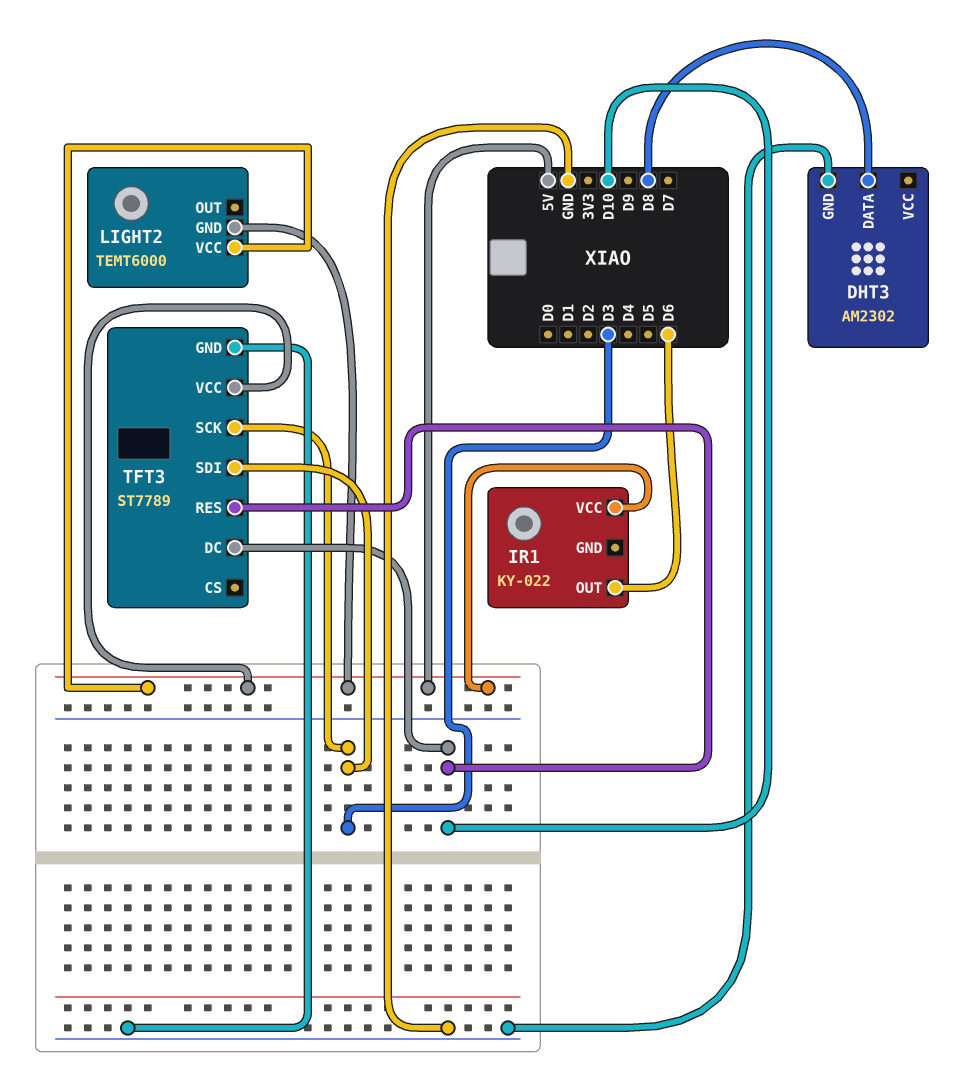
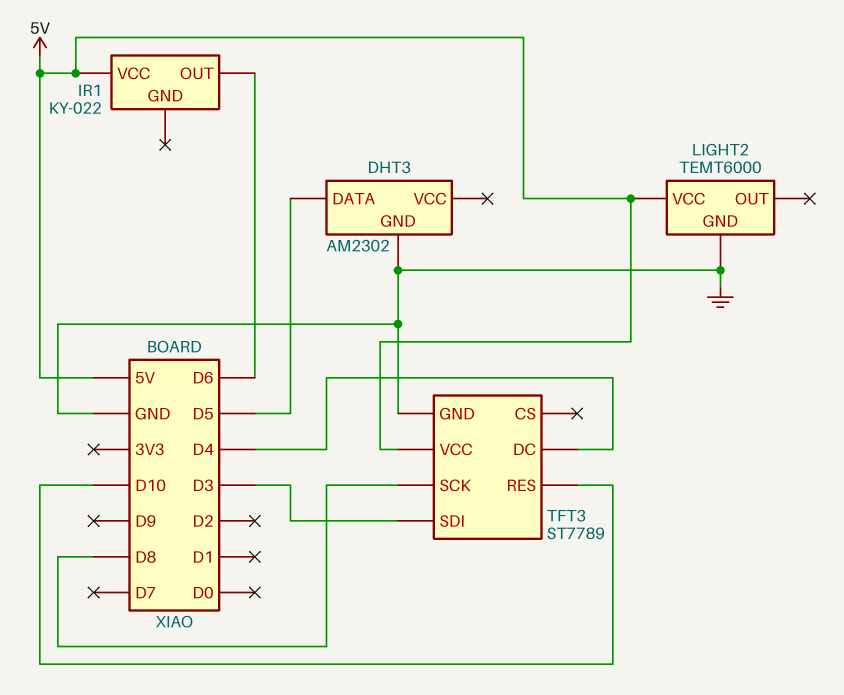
DHT3 pin DATA: D8 -> D5
LIGHT2 pin GND: 5V -> GND
TFT3 pin DC: D10 -> D4
TFT3 pin SCK: D3 -> D8

